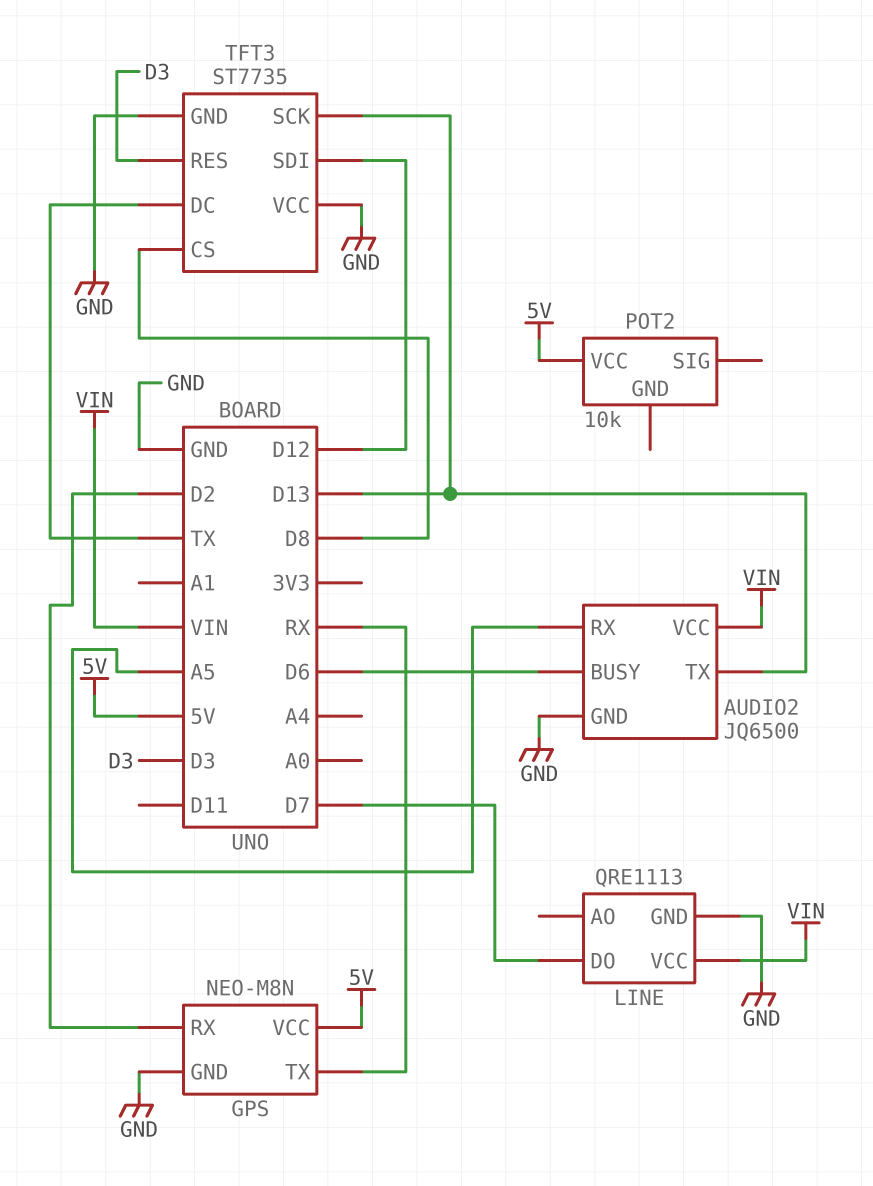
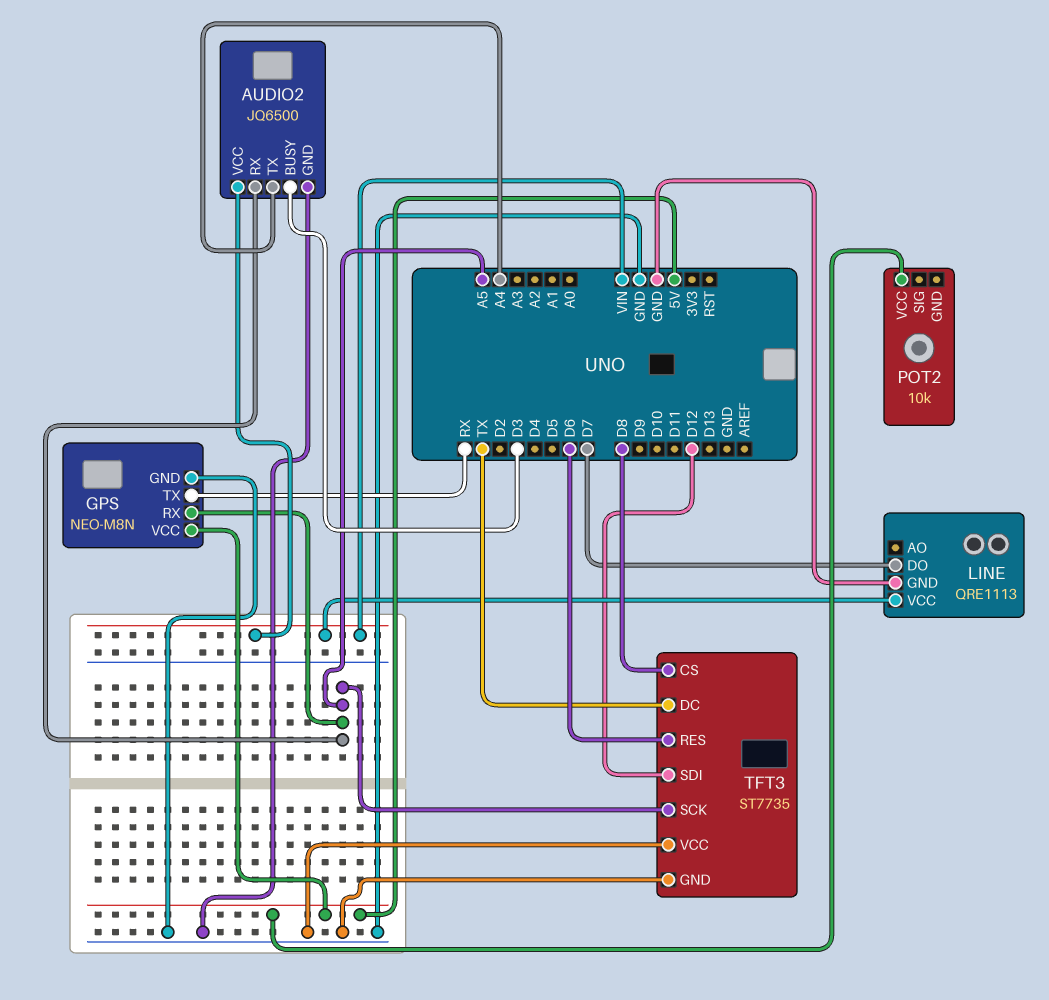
AUDIO2 pin BUSY: D6 -> D3
AUDIO2 pin TX: D13 -> A4
GPS pin RX: D2 -> A5
TFT3 pin RES: D3 -> D6
TFT3 pin SCK: D13 -> A5

